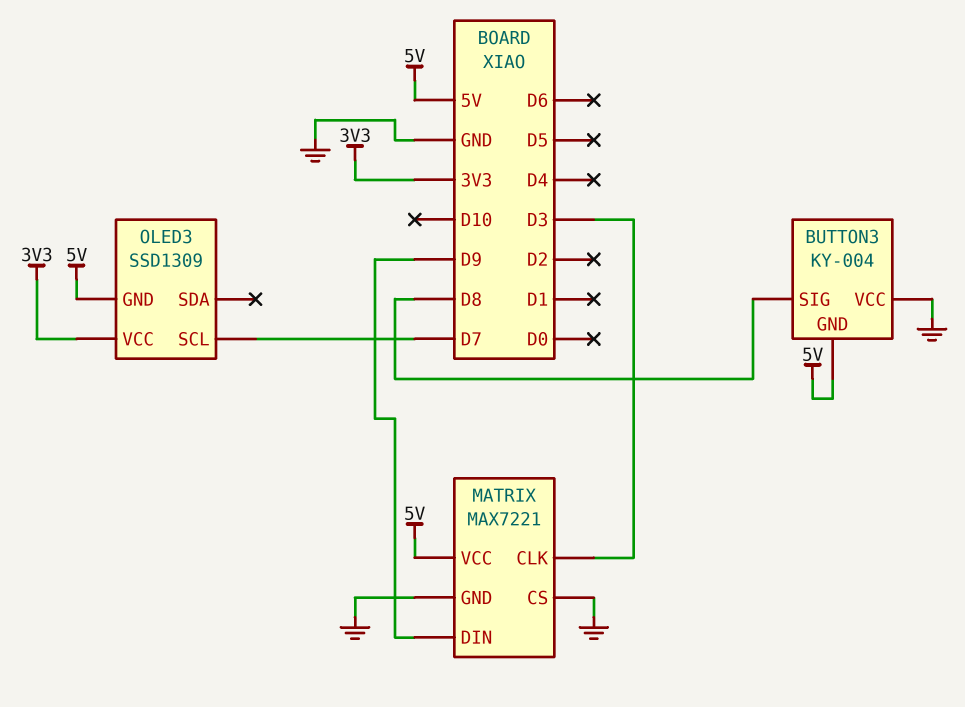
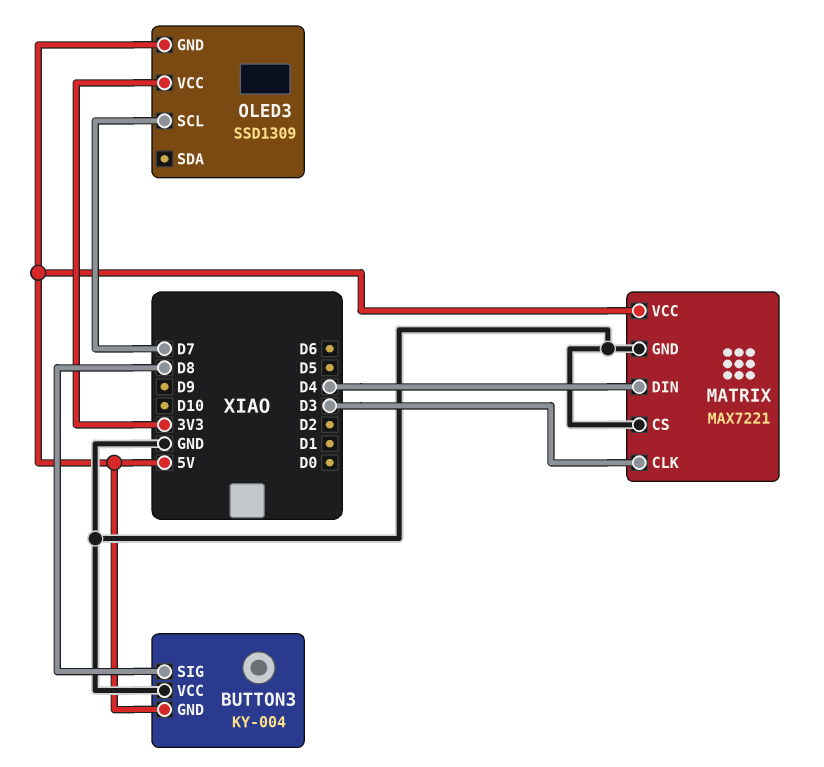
MATRIX pin DIN: D9 -> D4

